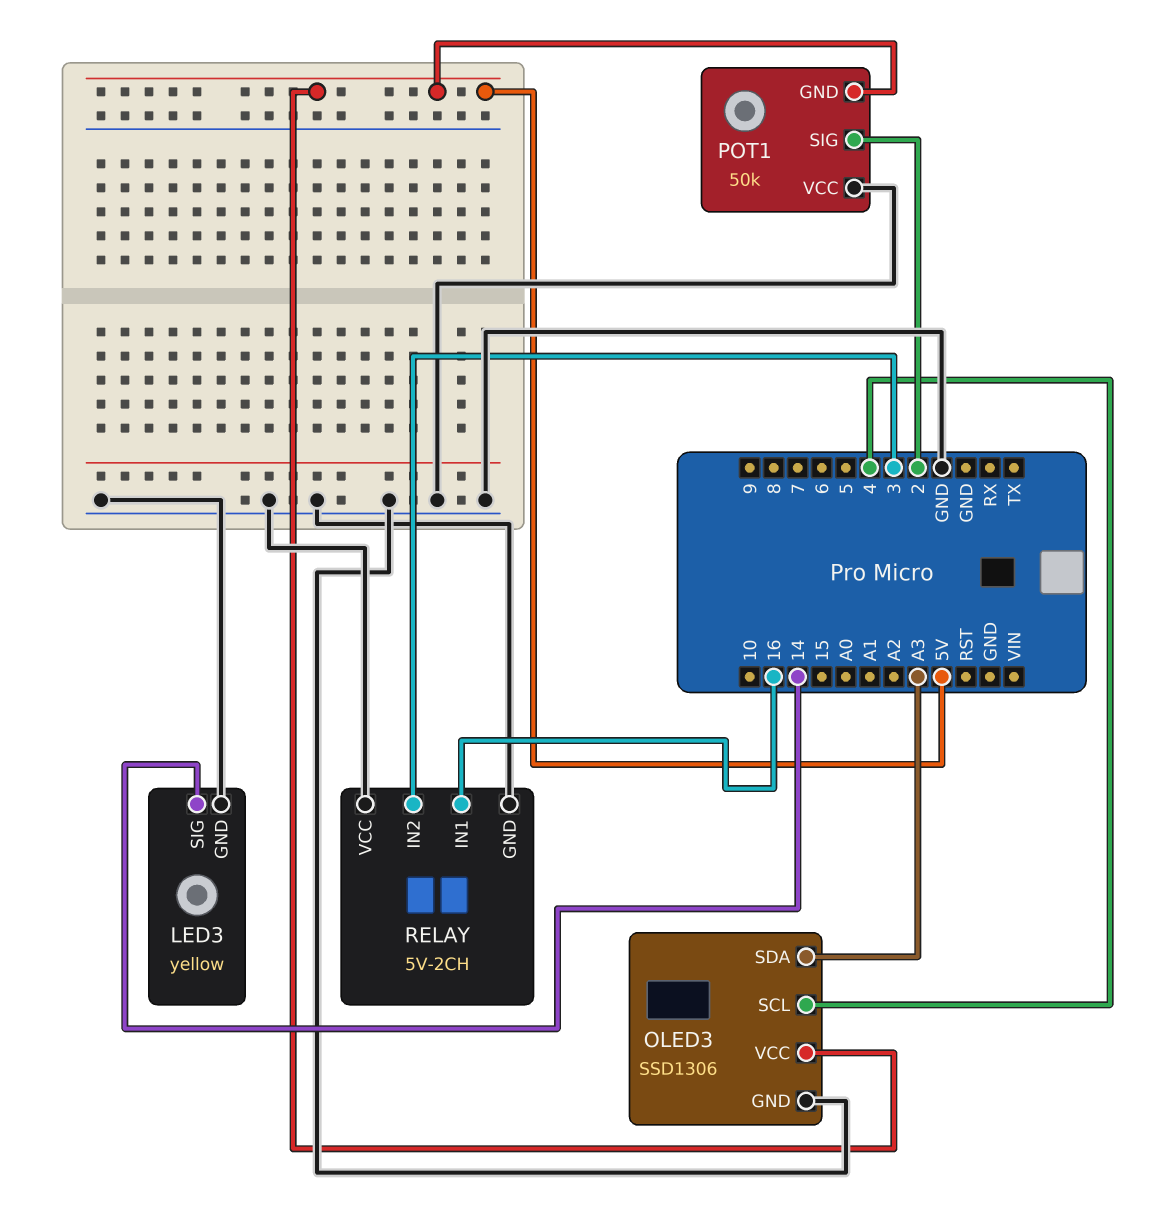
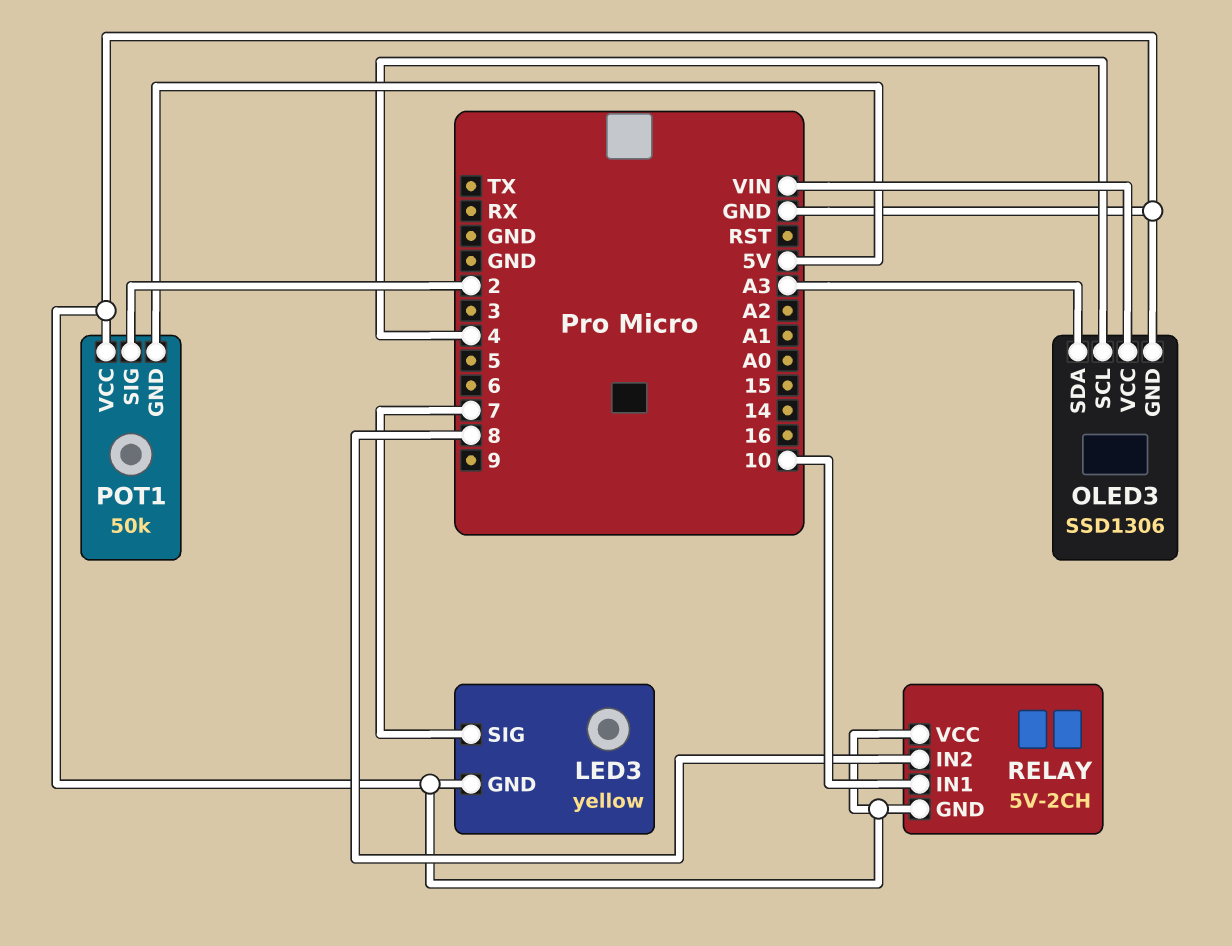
LED3 pin SIG: 14 -> 7
OLED3 pin VCC: 5V -> VIN
RELAY pin IN1: 16 -> 10
RELAY pin IN2: 3 -> 8

